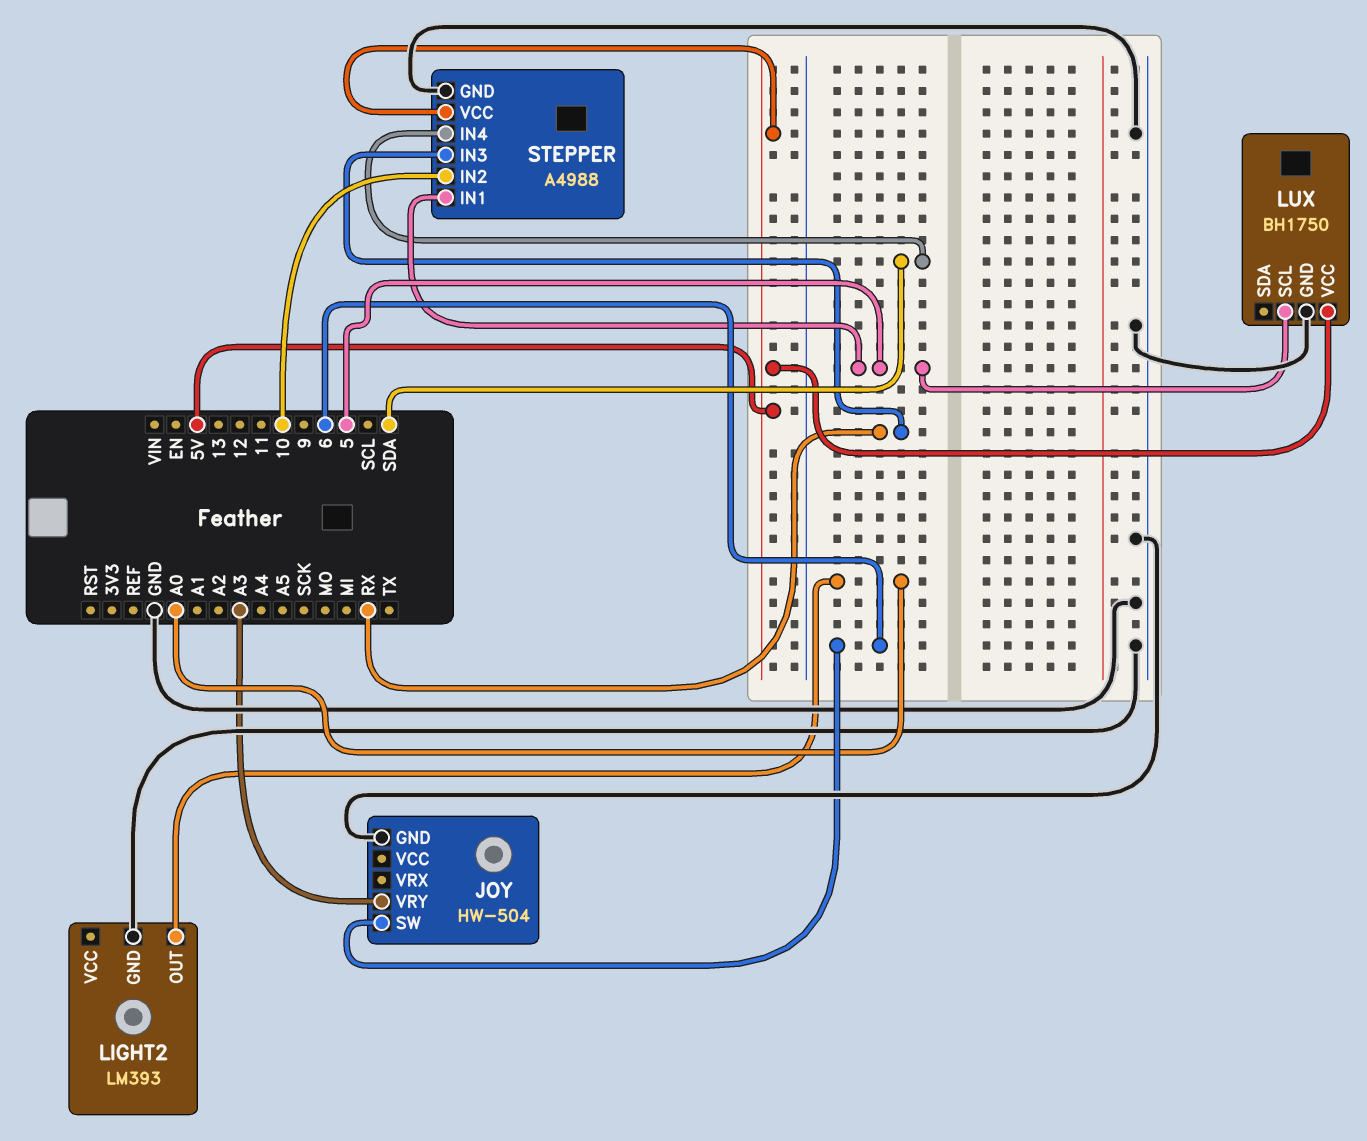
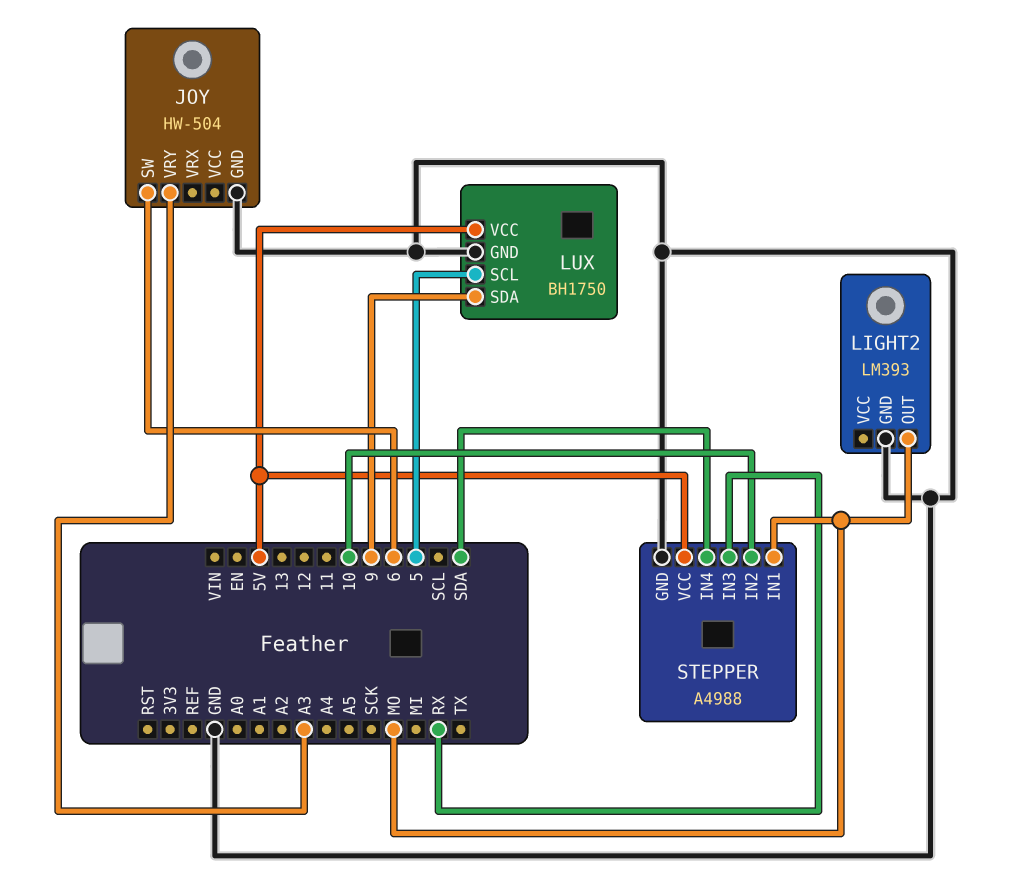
LIGHT2 pin OUT: A0 -> MO
LUX pin SDA: none -> 9
STEPPER pin IN1: 5 -> MO

